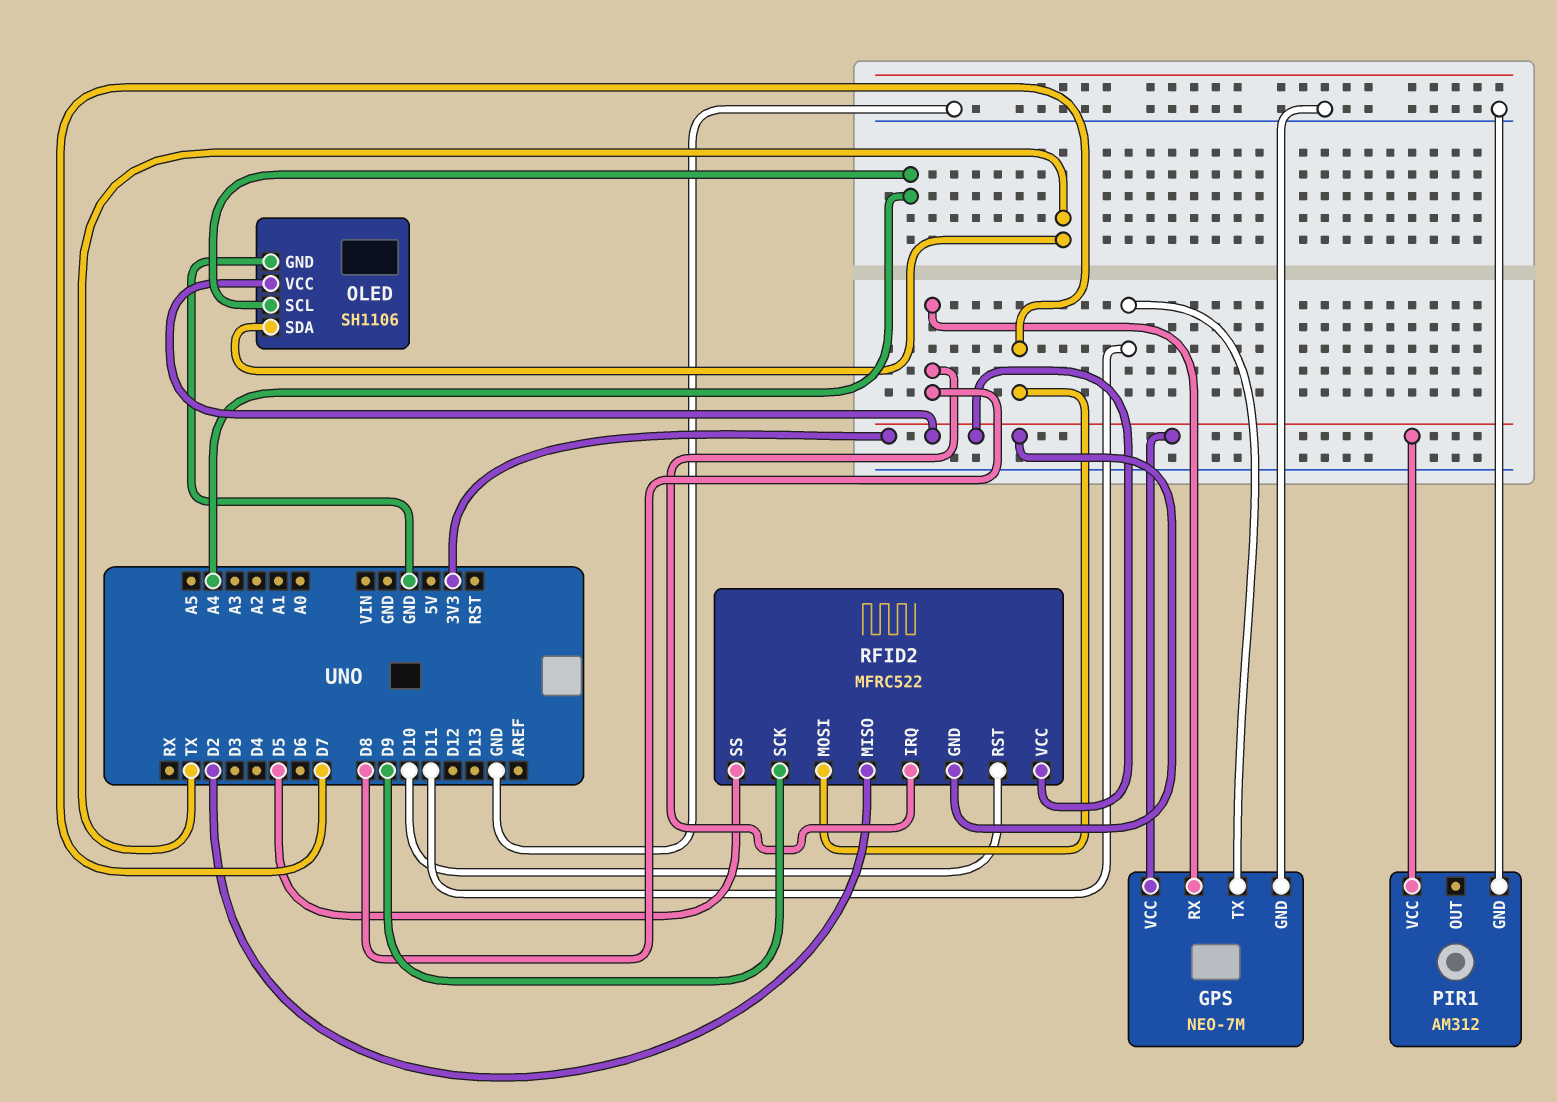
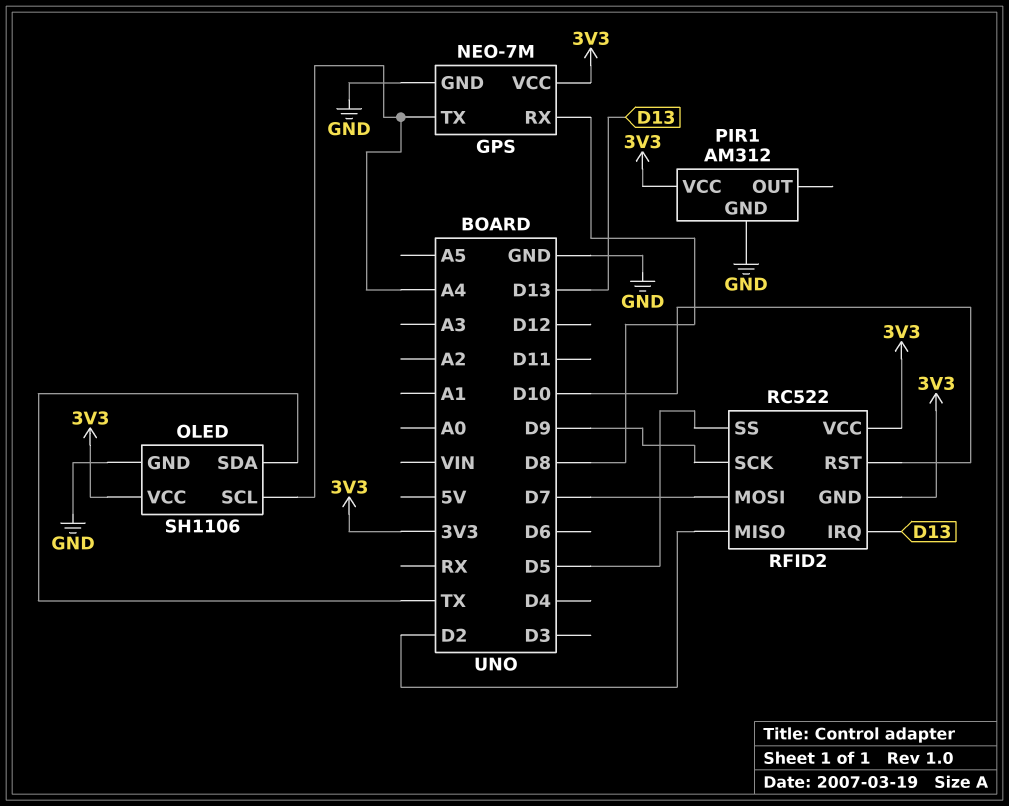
GPS pin TX: D11 -> A4
RFID2: MFRC522 -> RC522
RFID2 pin IRQ: D8 -> D13

